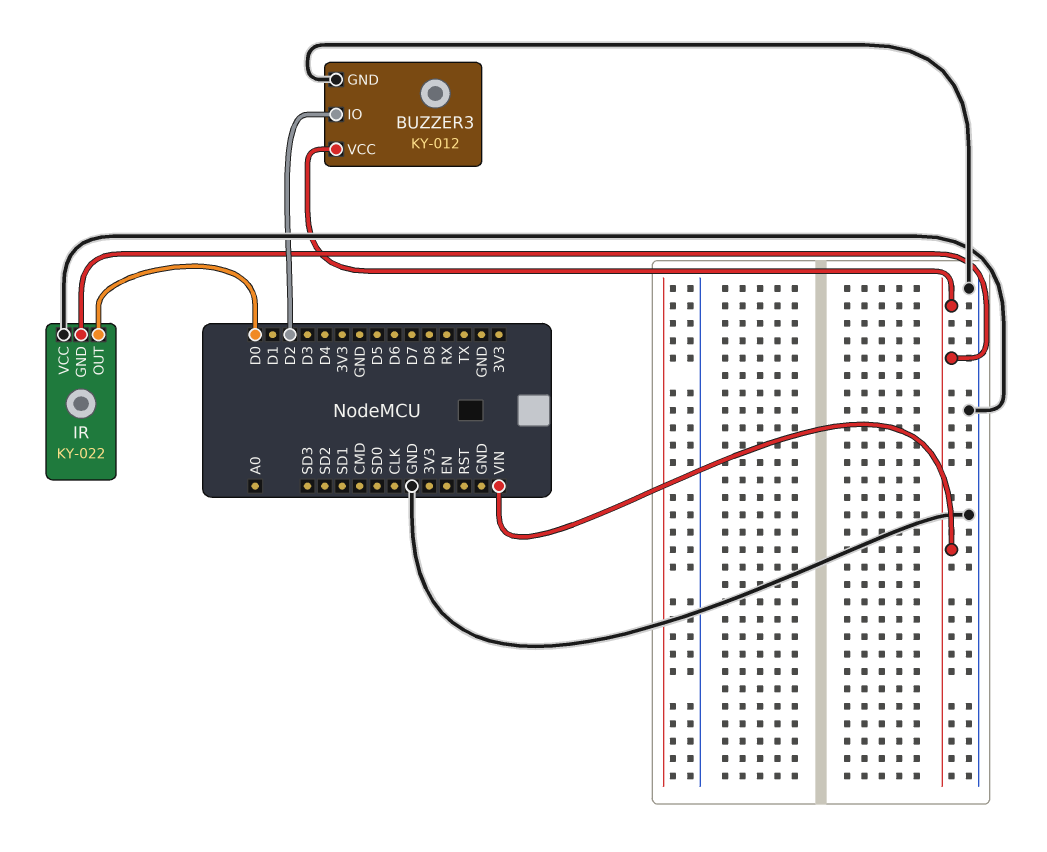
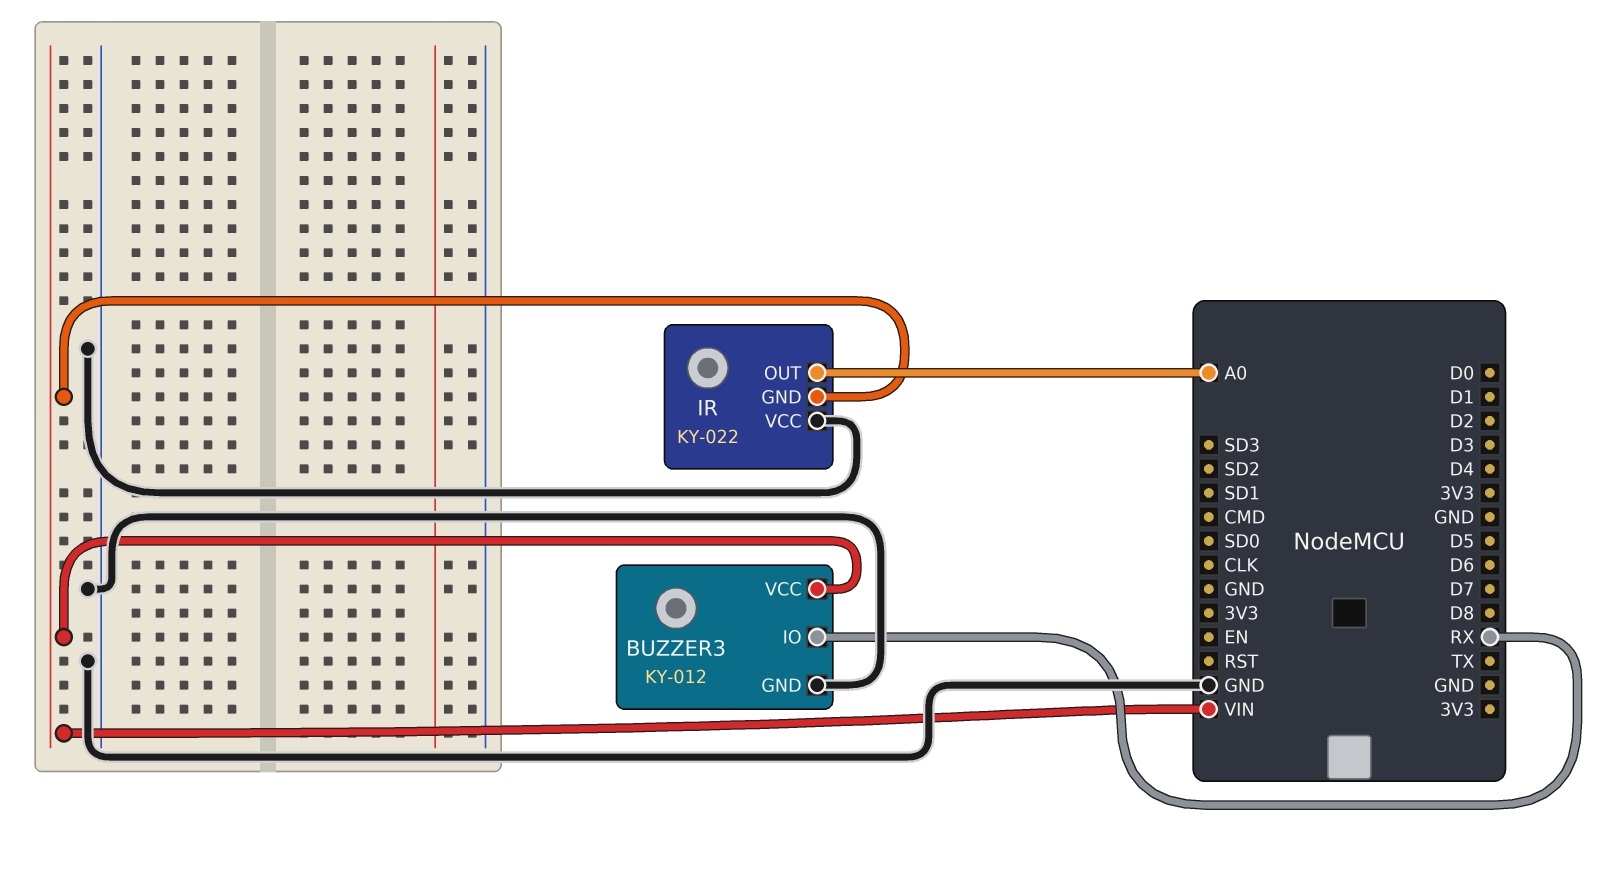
BUZZER3 pin IO: D2 -> RX
IR pin OUT: D0 -> A0

